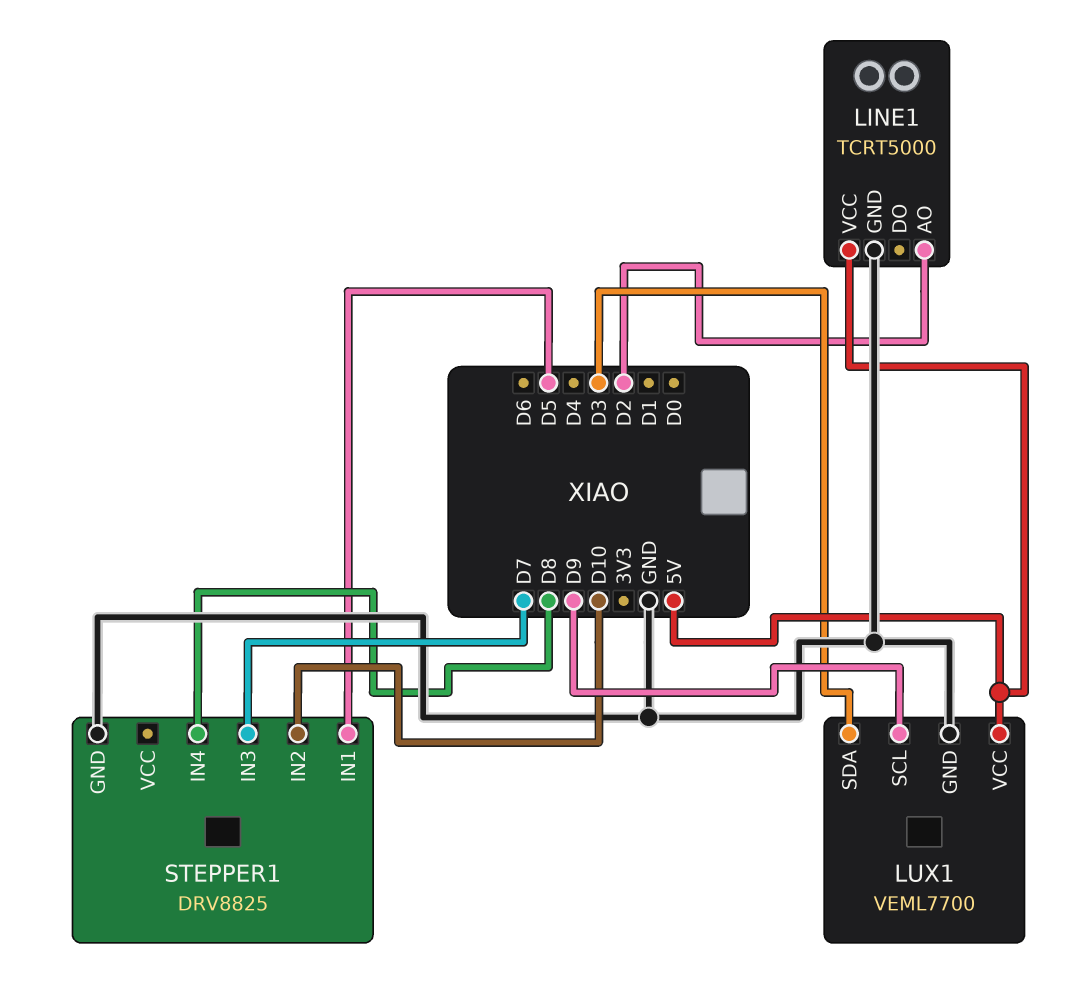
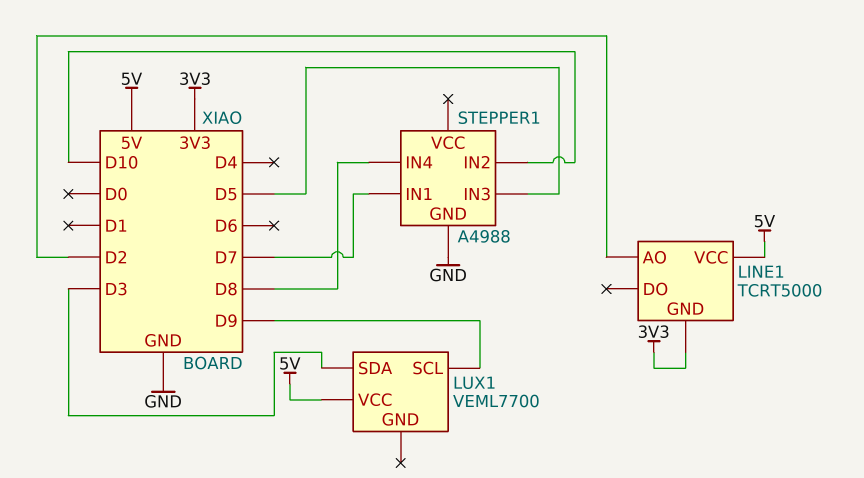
LINE1 pin GND: GND -> 3V3
LUX1 pin GND: GND -> none
STEPPER1: DRV8825 -> A4988
STEPPER1 pin IN1: D5 -> D7
STEPPER1 pin IN3: D7 -> D5

